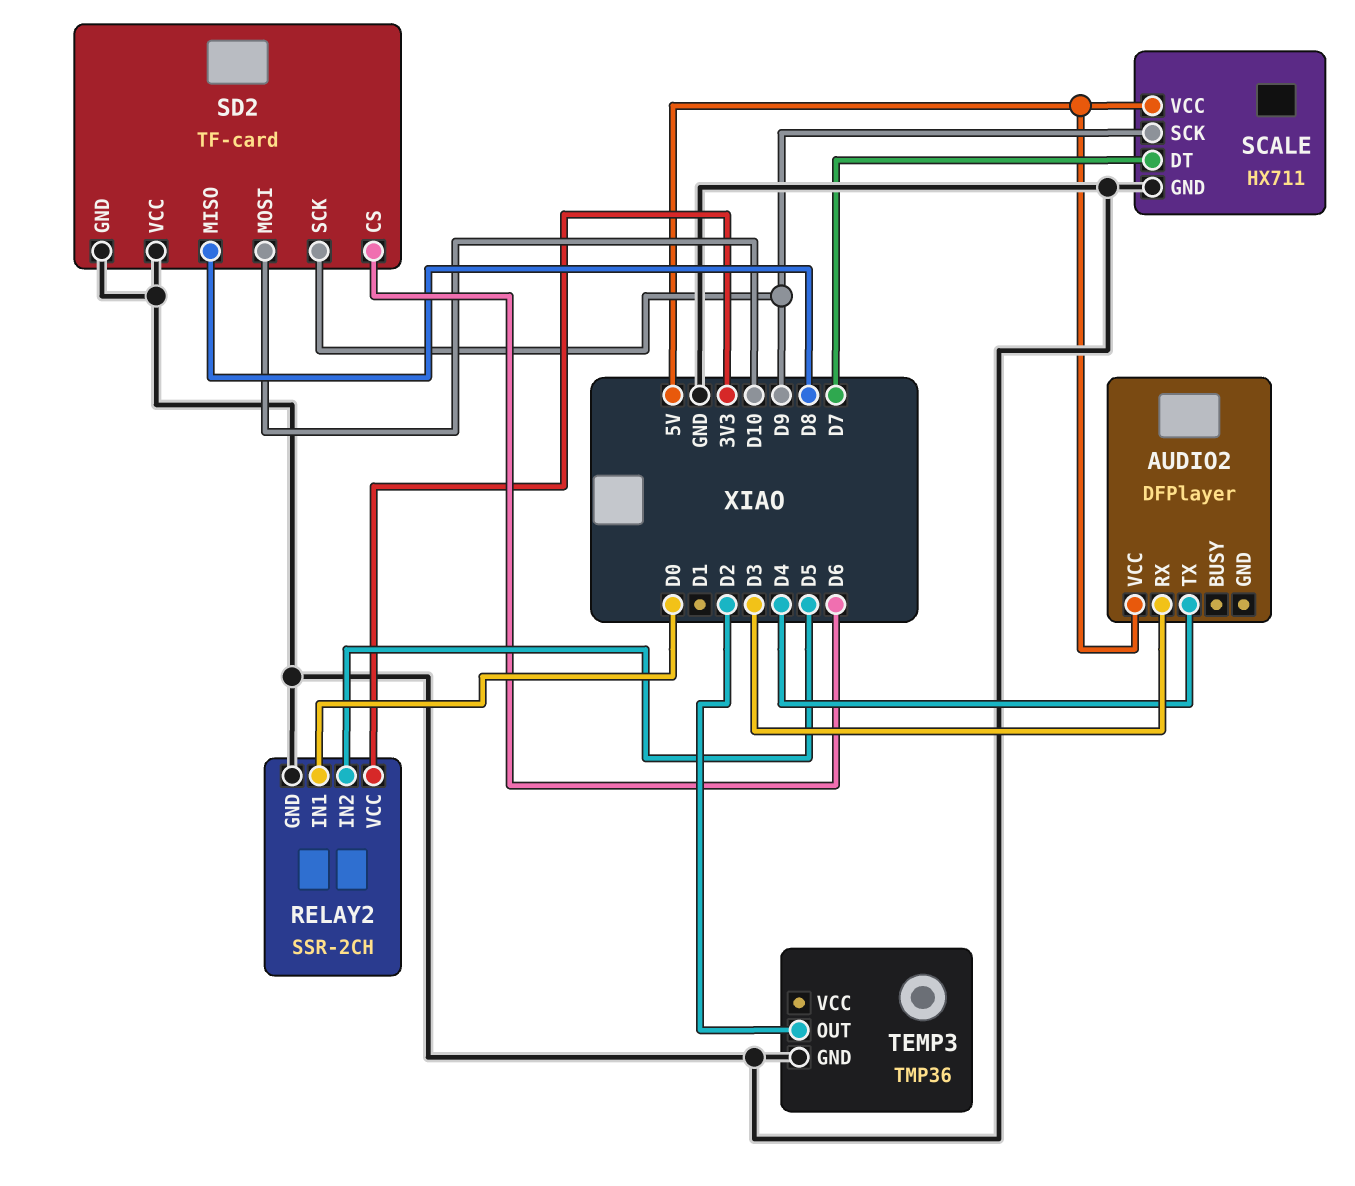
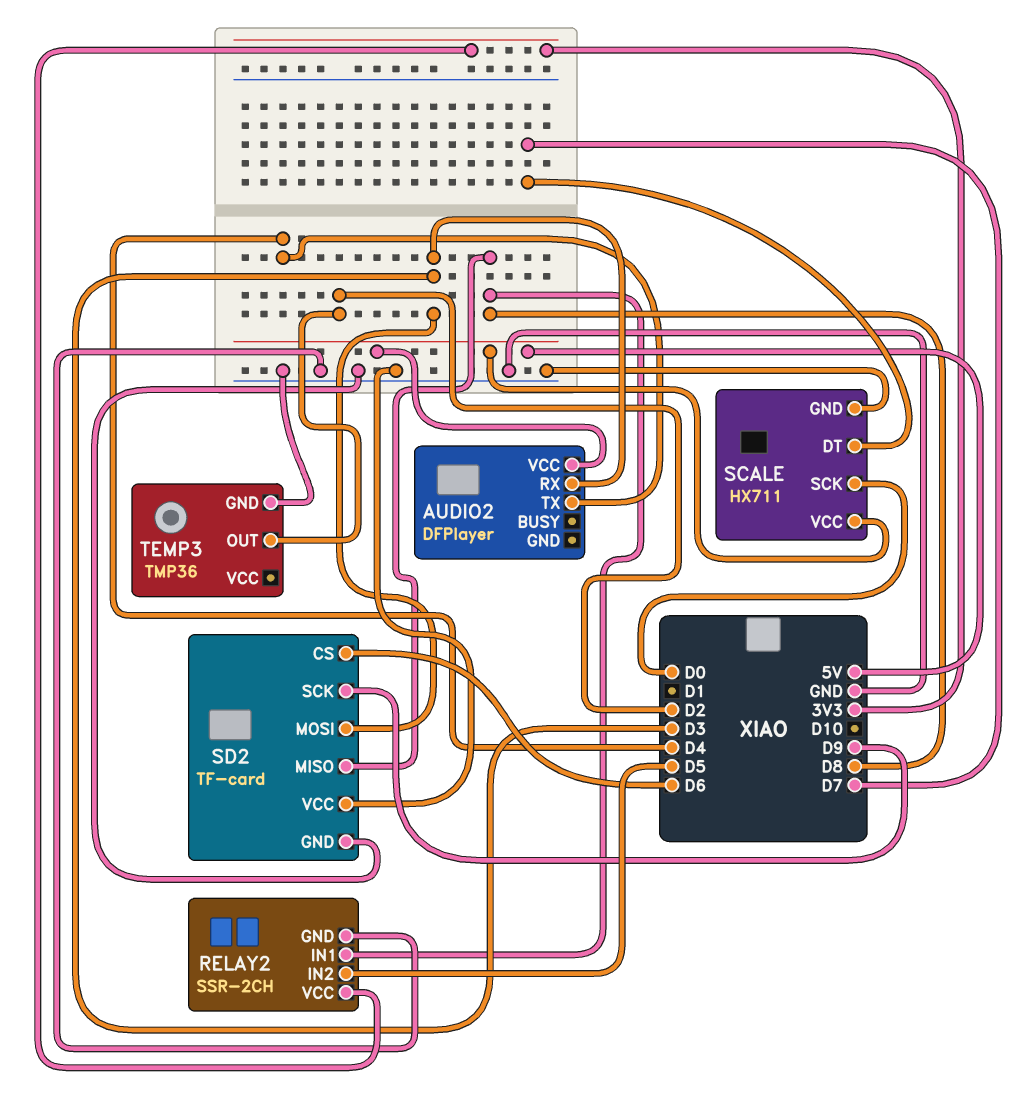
RELAY2 pin IN1: D0 -> D8
SCALE pin SCK: D9 -> D0
SD2 pin MOSI: D10 -> D3

